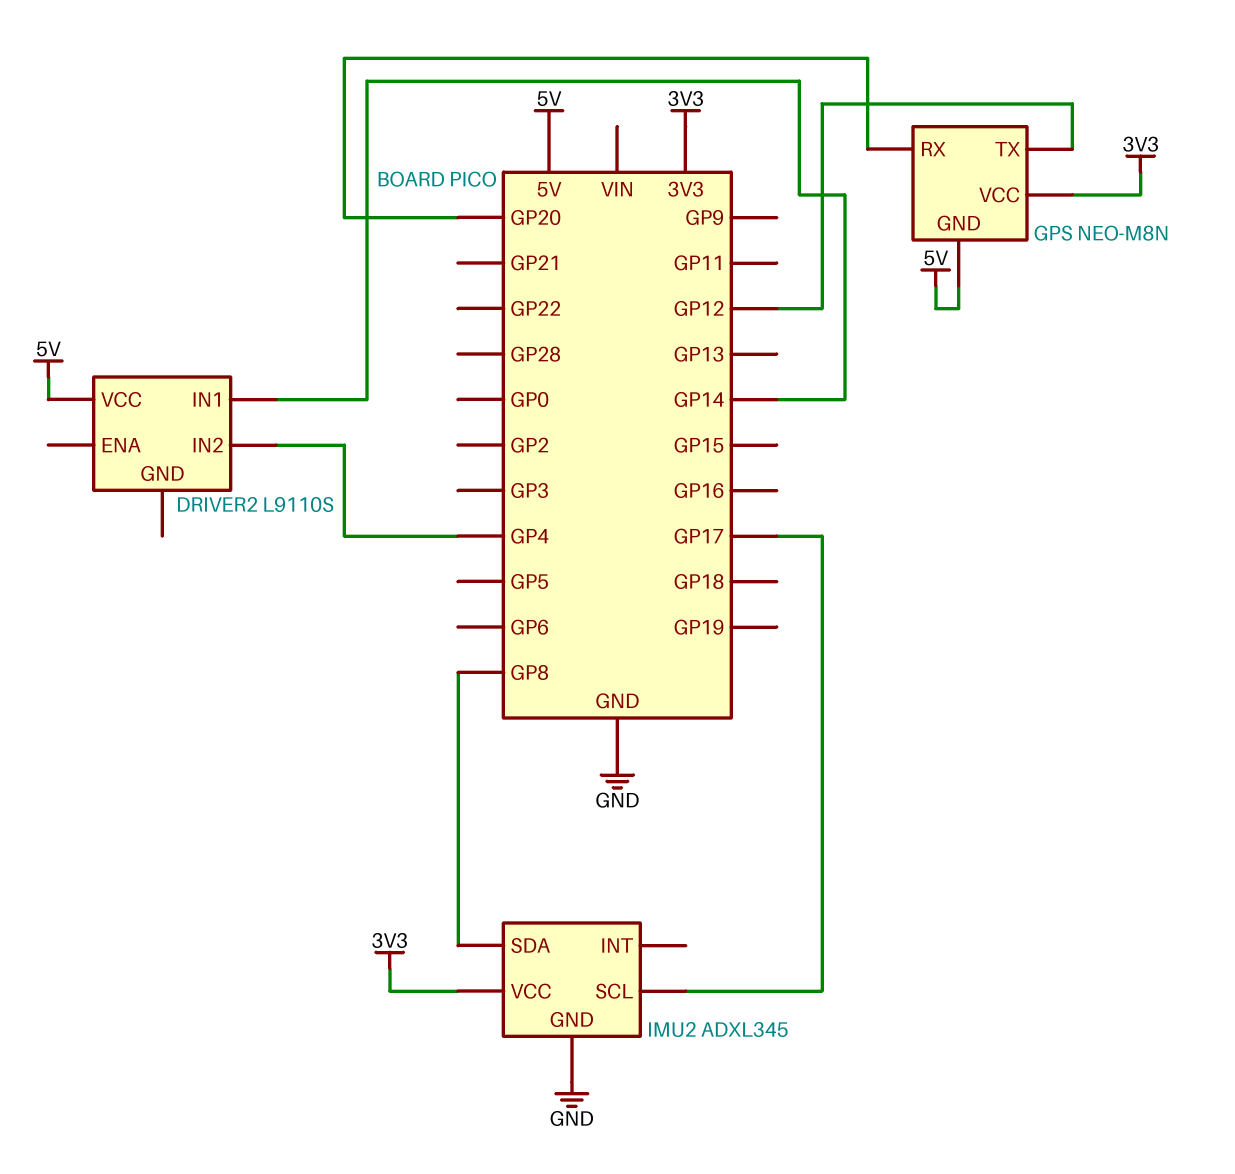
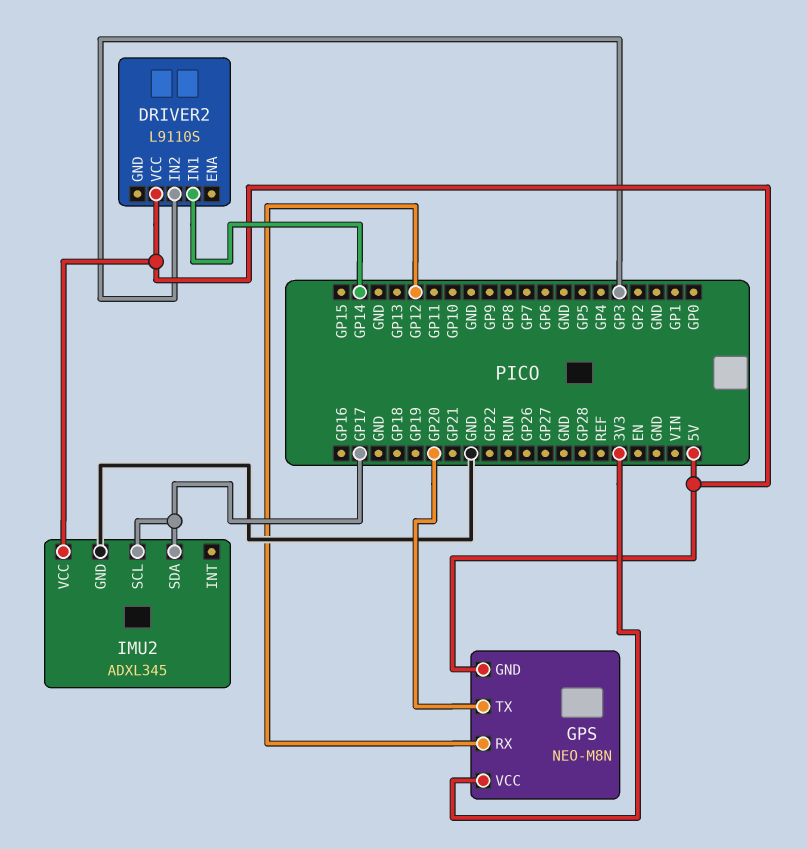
DRIVER2 pin IN2: GP4 -> GP3
GPS pin RX: GP20 -> GP12
GPS pin TX: GP12 -> GP20
IMU2 pin SDA: GP8 -> GP17
IMU2 pin VCC: 3V3 -> 5V

